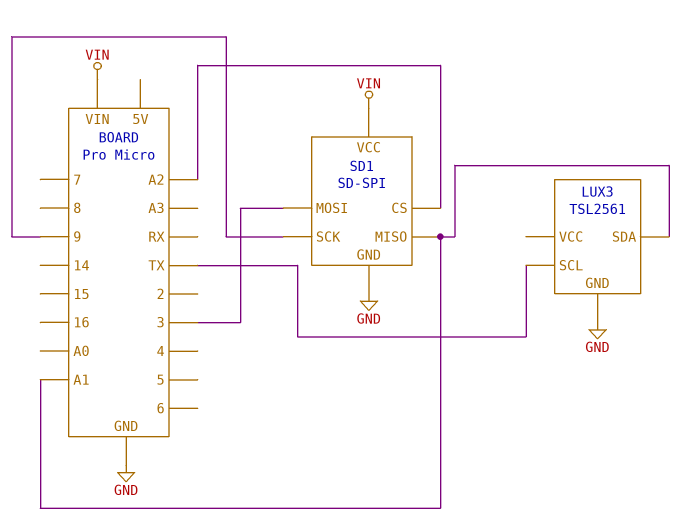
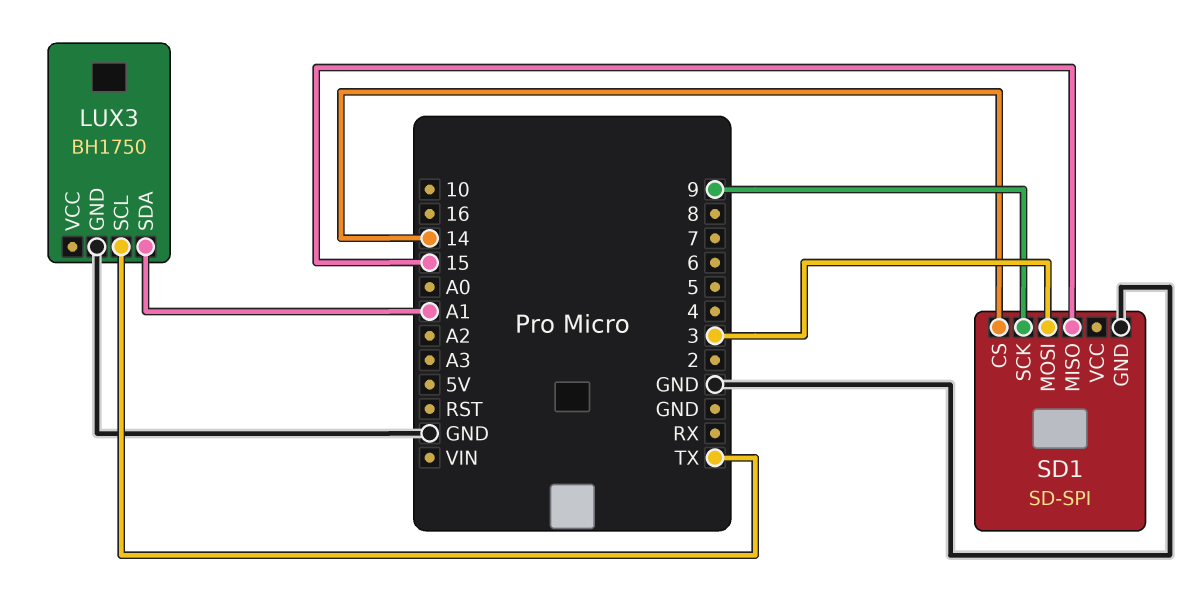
LUX3: TSL2561 -> BH1750
SD1 pin CS: A2 -> 14
SD1 pin MISO: A1 -> 15
SD1 pin VCC: VIN -> none

